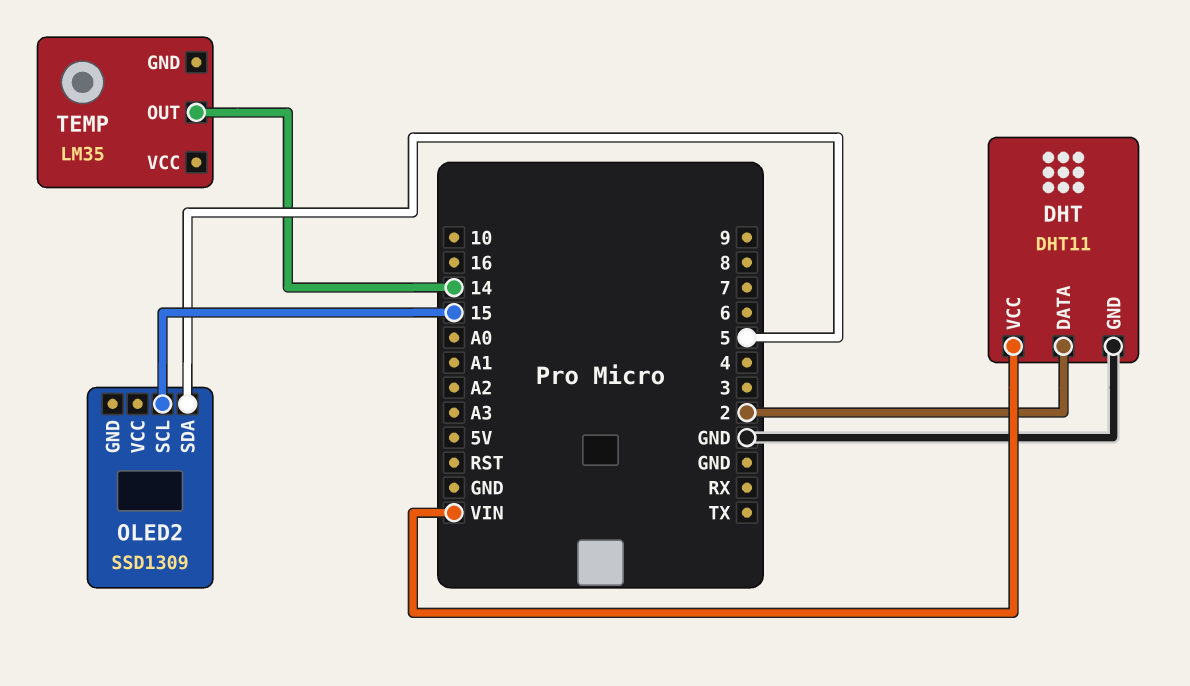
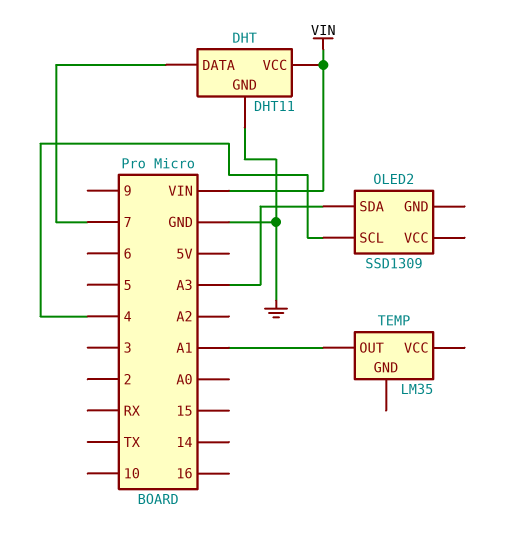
DHT pin DATA: 2 -> 7
OLED2 pin SCL: 15 -> 4
OLED2 pin SDA: 5 -> A3
TEMP pin OUT: 14 -> A1

